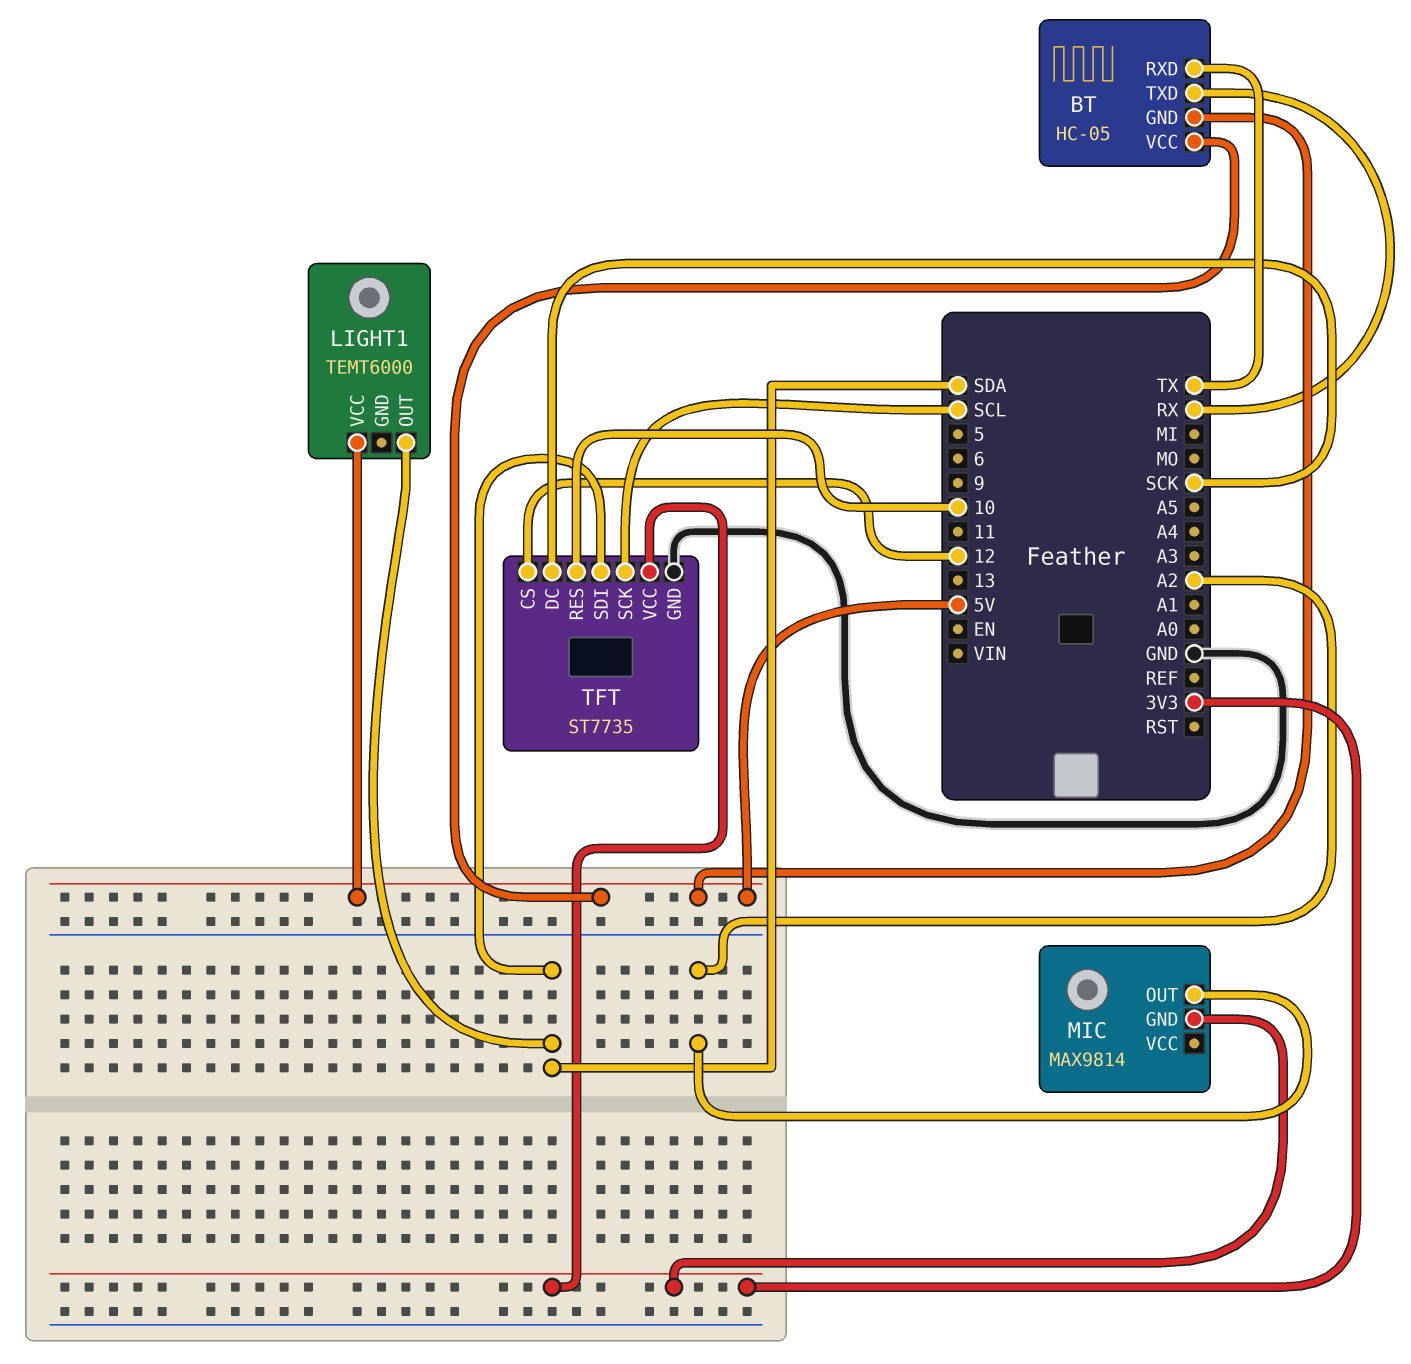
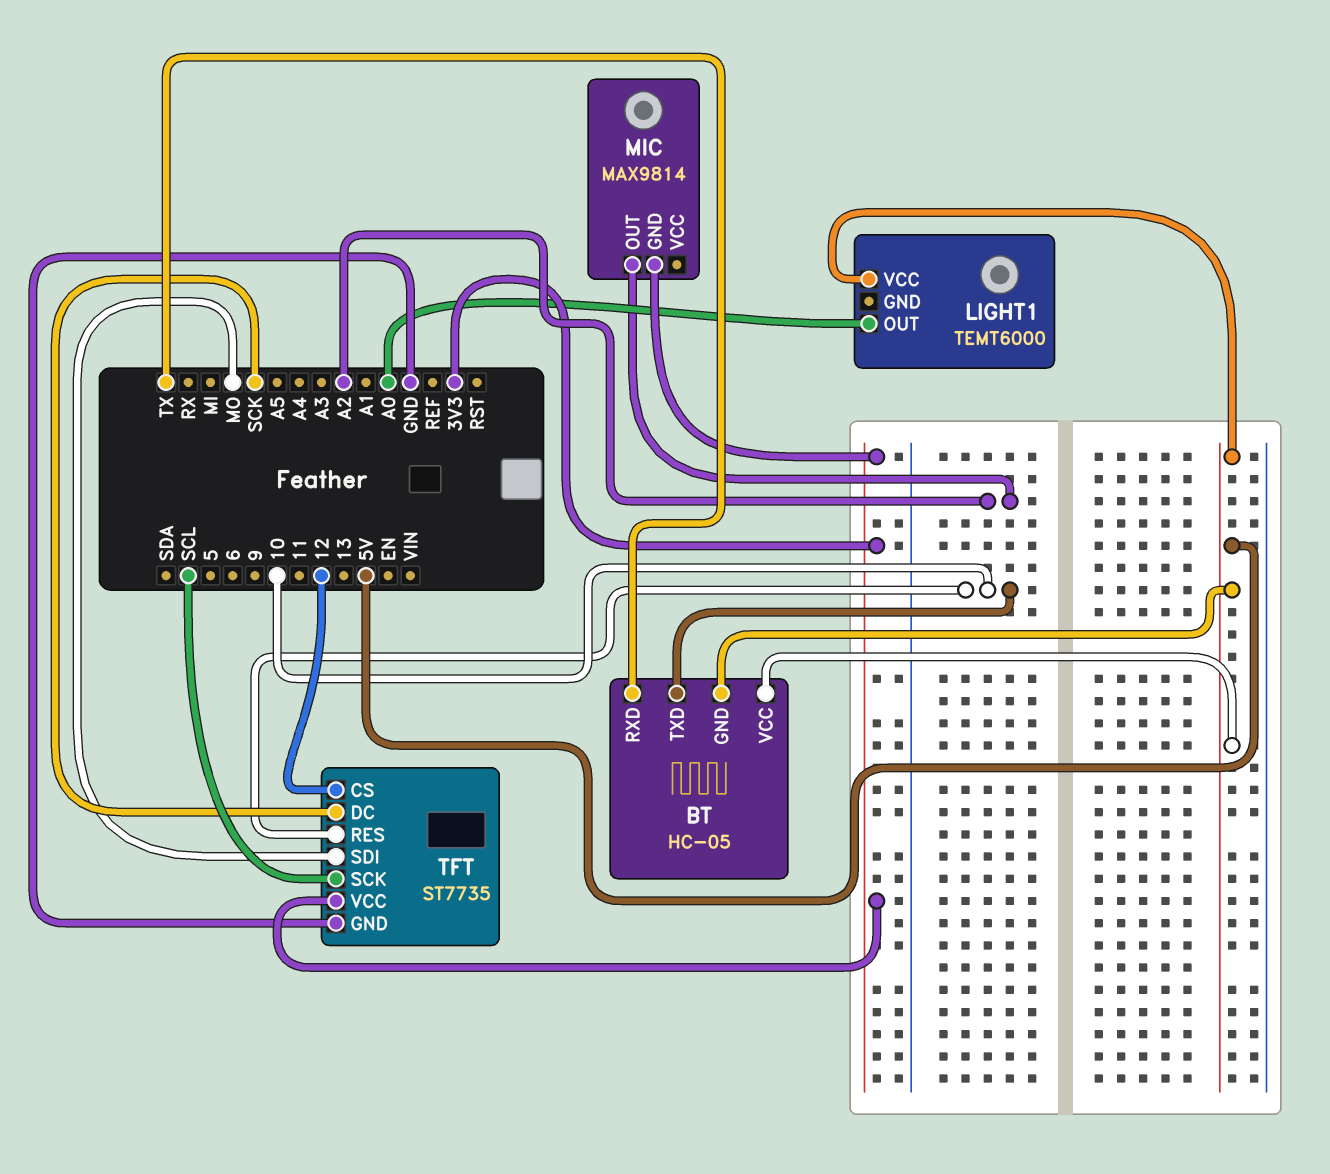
BT pin TXD: RX -> 10
LIGHT1 pin OUT: SDA -> A0
TFT pin SDI: SDA -> MO

